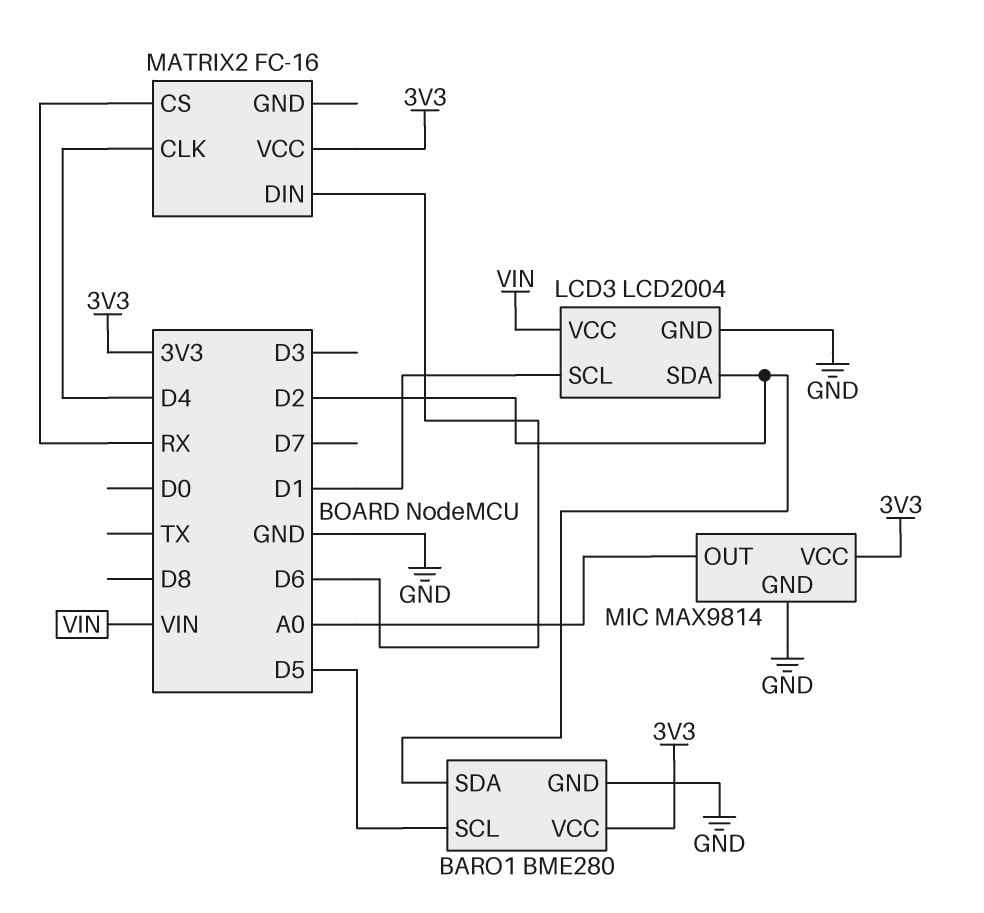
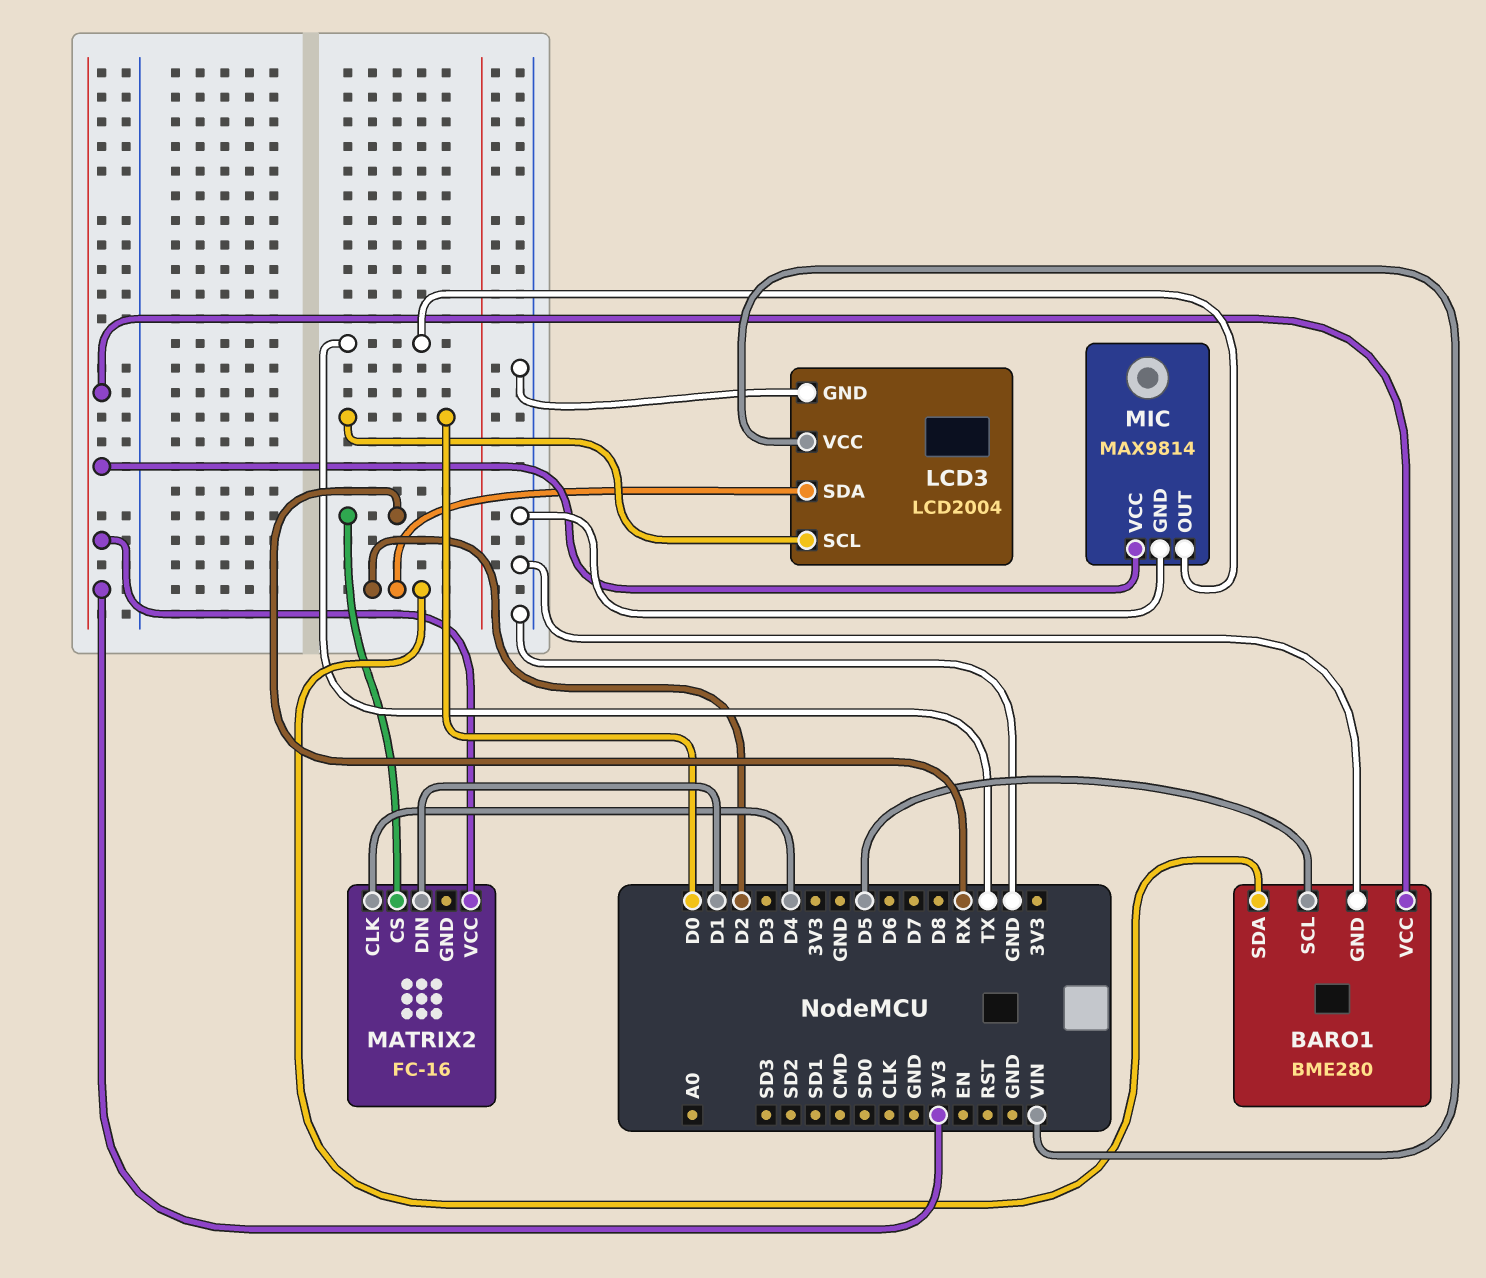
LCD3 pin SCL: D1 -> D0
MATRIX2 pin DIN: D6 -> D1
MIC pin OUT: A0 -> TX

